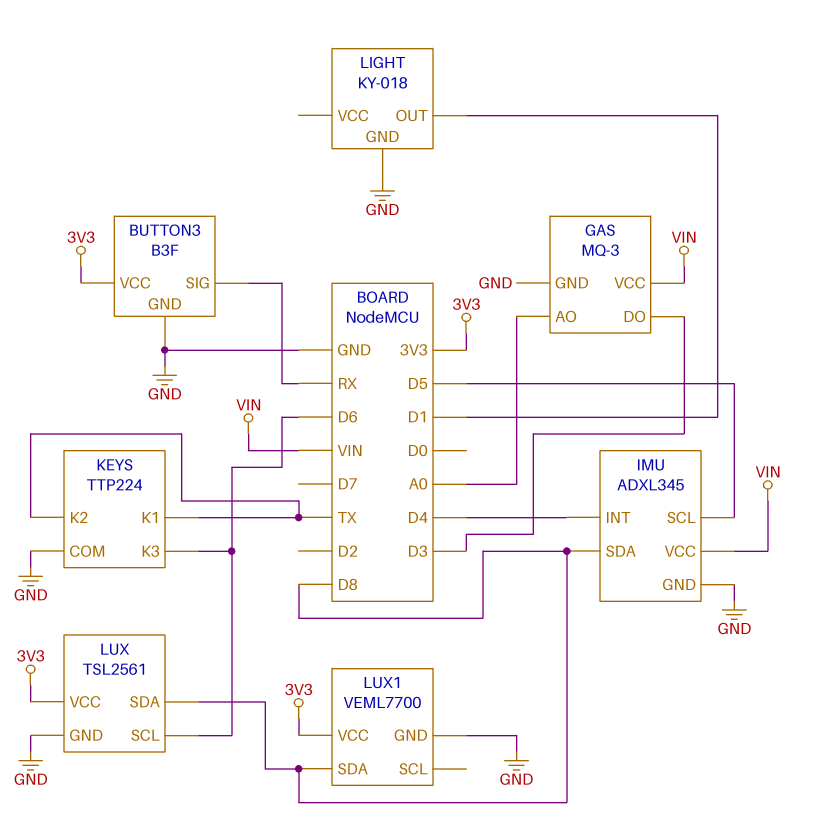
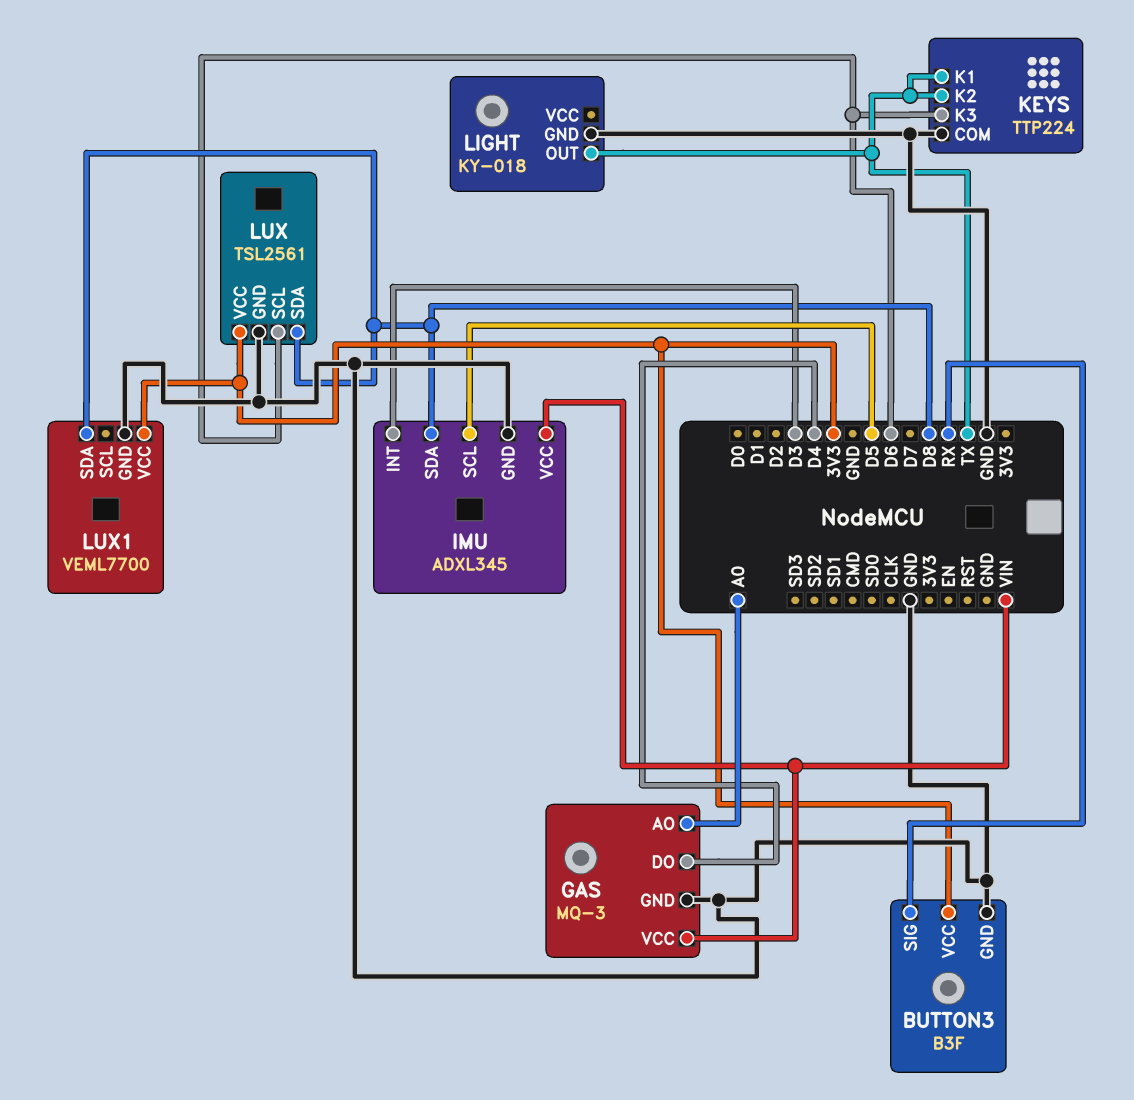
GAS pin DO: D3 -> D4
IMU pin INT: D4 -> D3
LIGHT pin OUT: D1 -> TX

